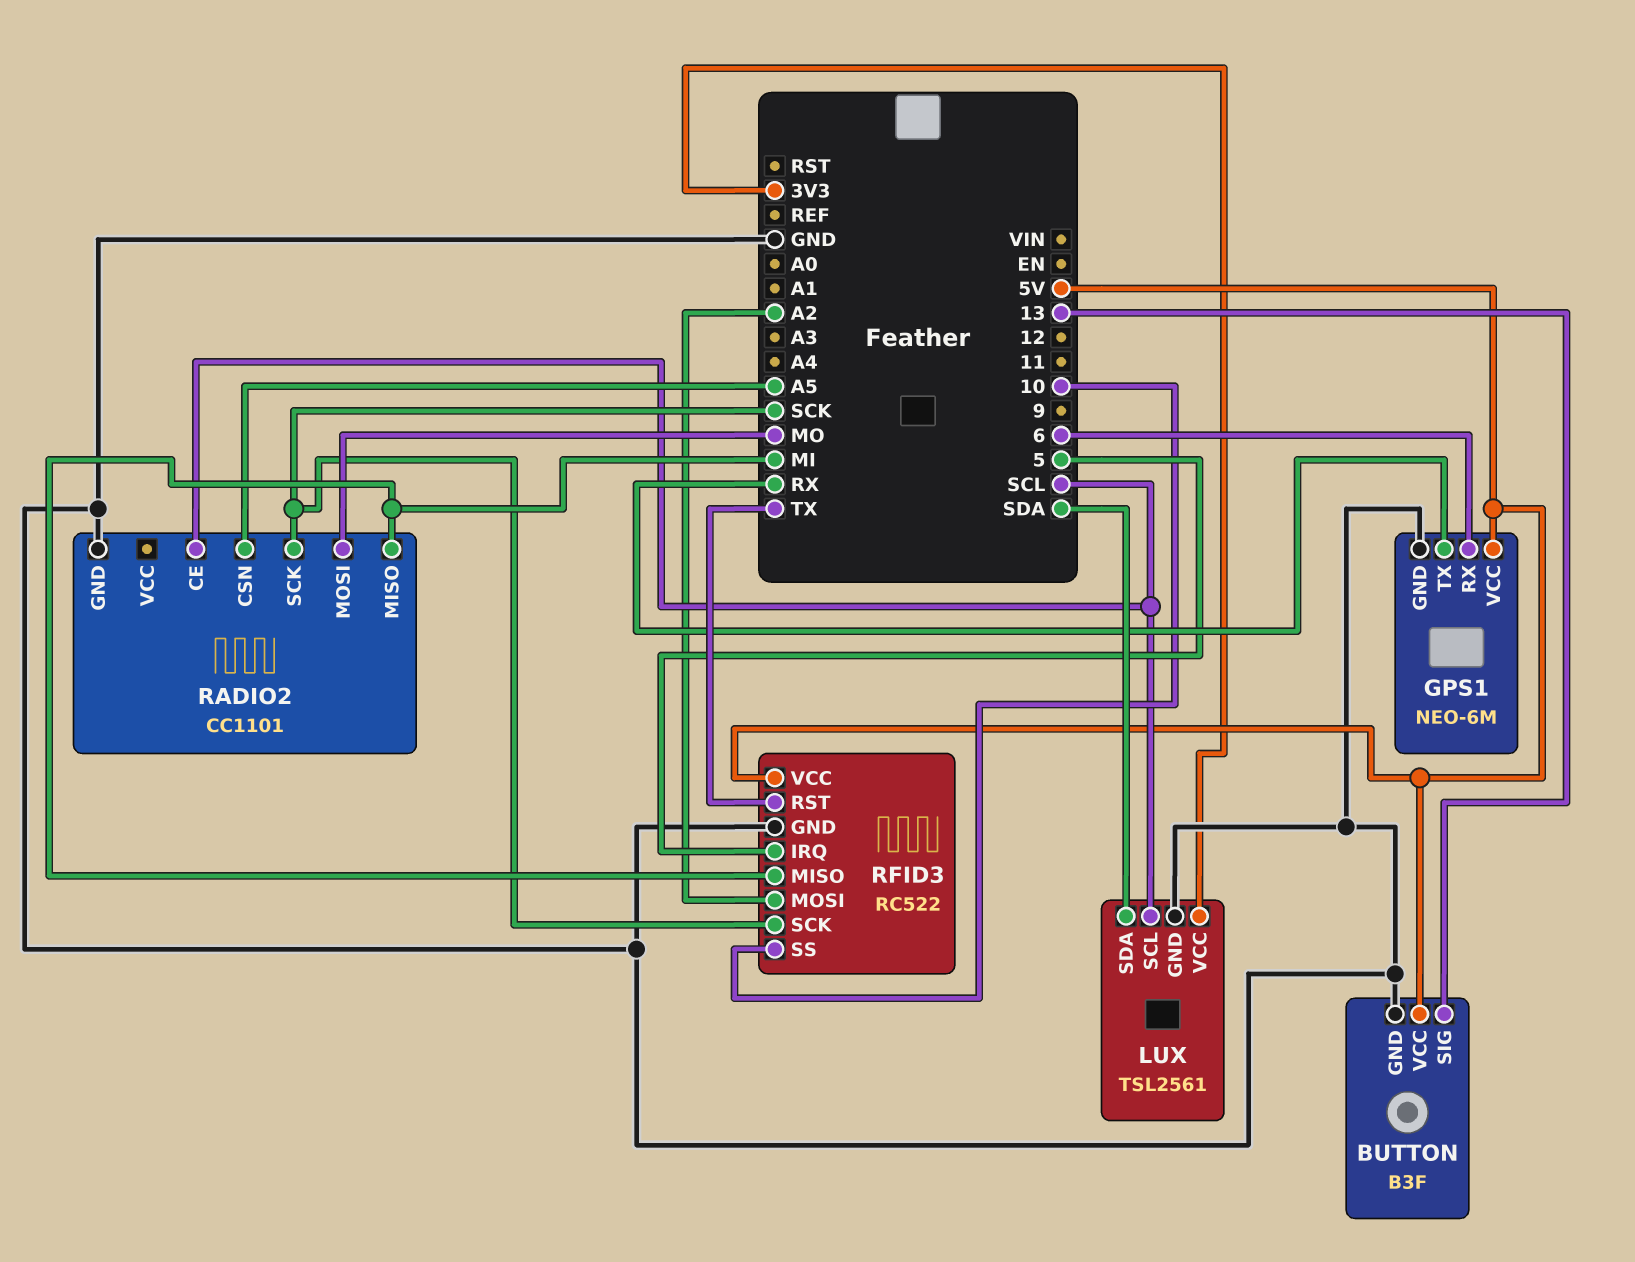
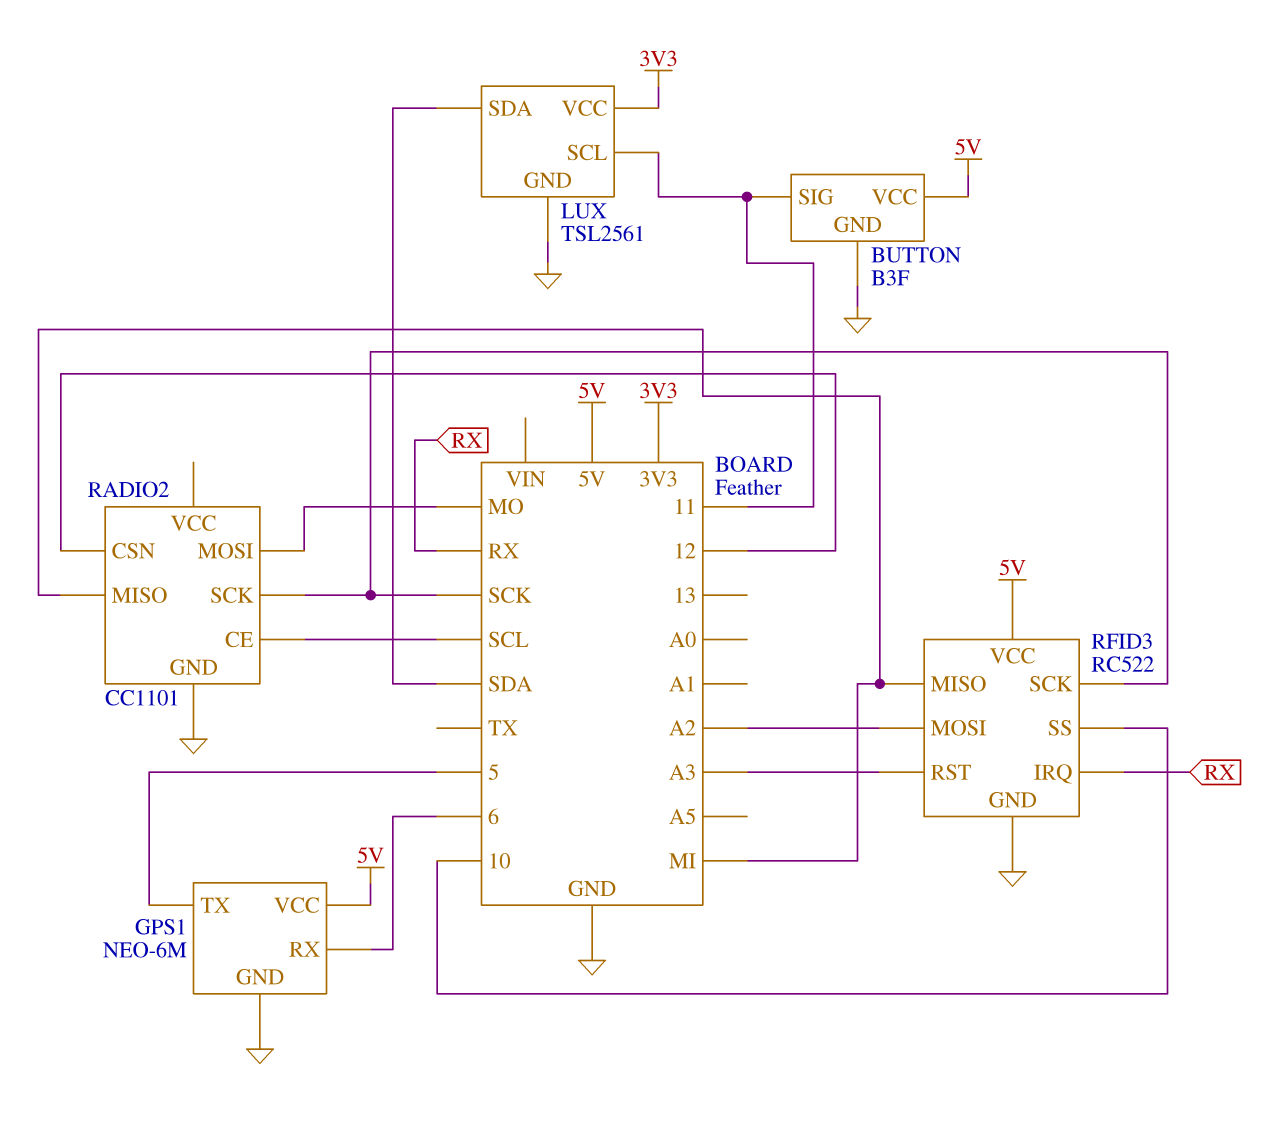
BUTTON pin SIG: 13 -> 11
GPS1 pin TX: RX -> 5
LUX pin SCL: SCL -> 11
RADIO2 pin CSN: A5 -> 12
RFID3 pin IRQ: 5 -> RX
RFID3 pin RST: TX -> A3

